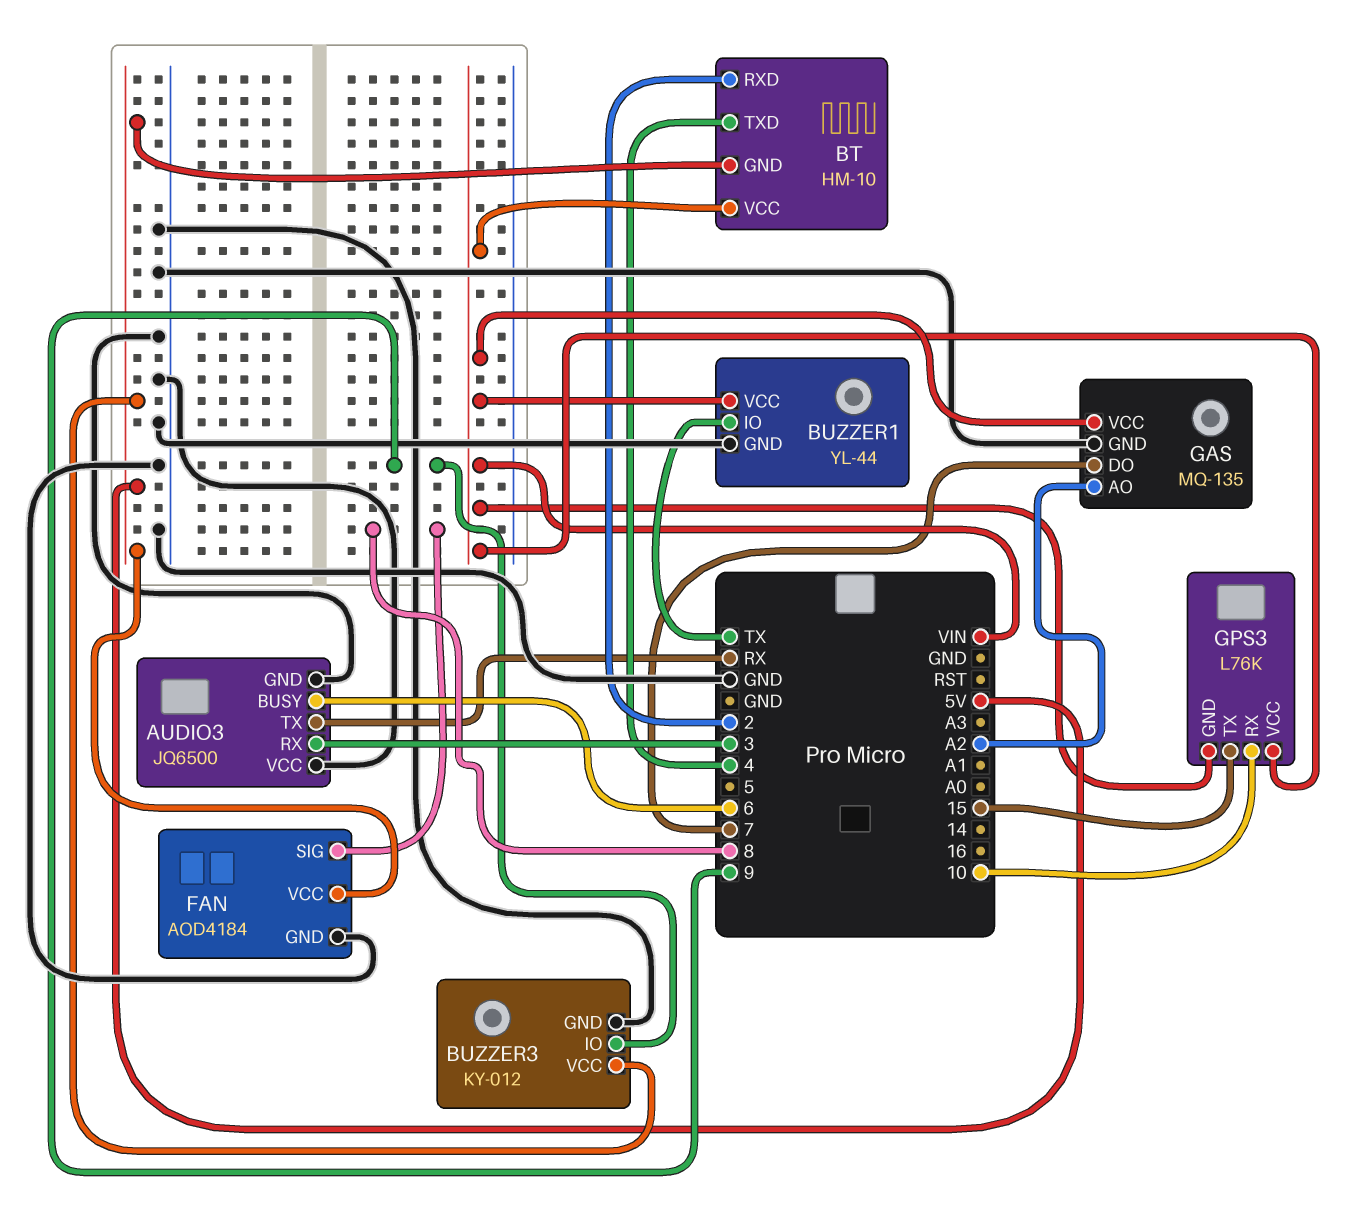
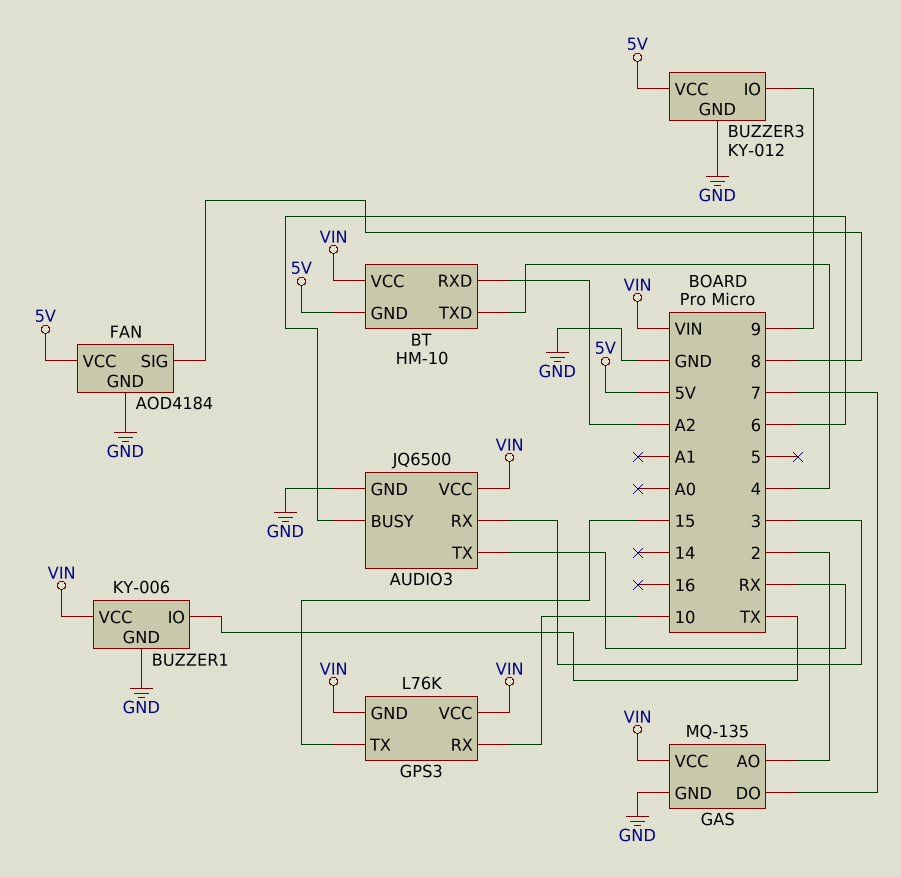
AUDIO3 pin VCC: GND -> VIN
BT pin RXD: 2 -> A2
BUZZER1: YL-44 -> KY-006
GAS pin AO: A2 -> 2

